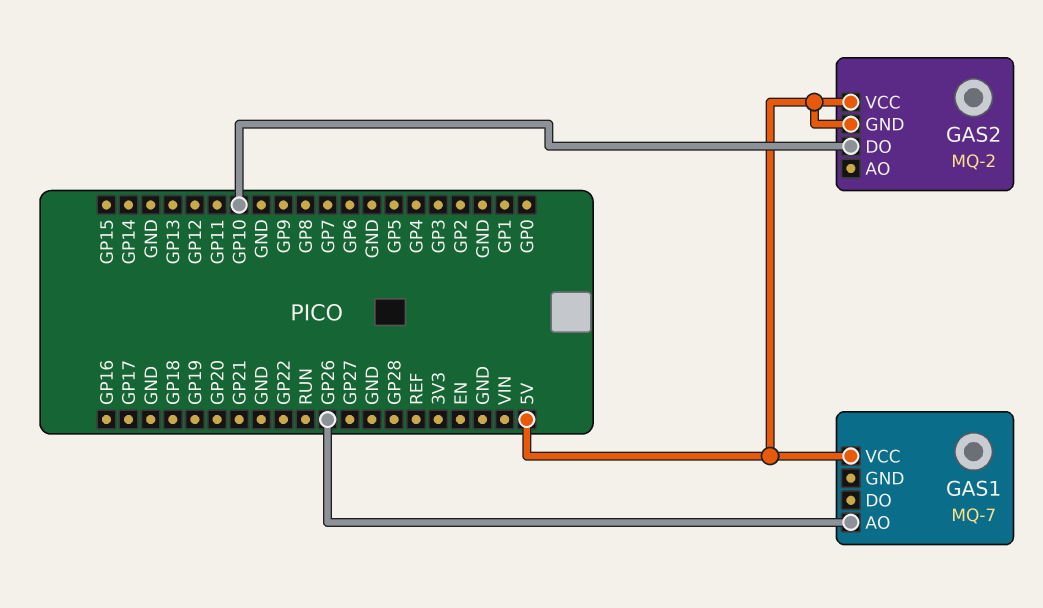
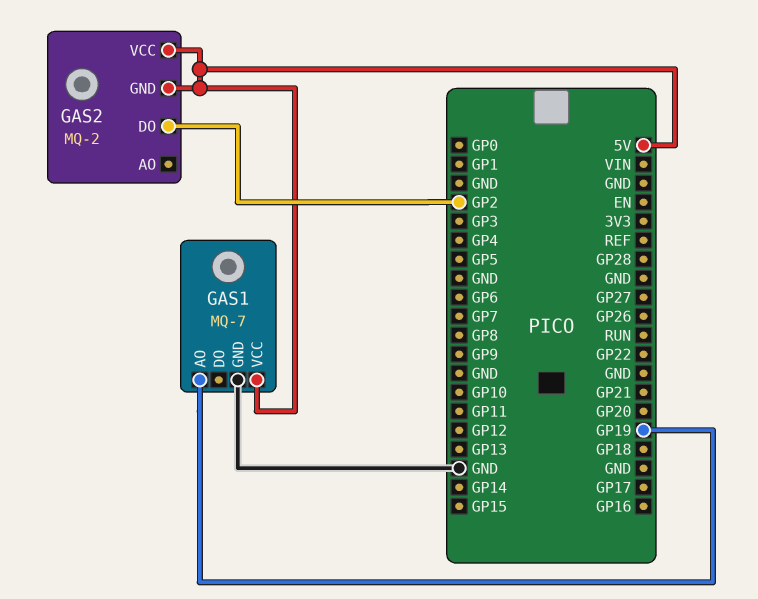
GAS1 pin AO: GP26 -> GP19
GAS1 pin GND: none -> GND
GAS2 pin DO: GP10 -> GP2

